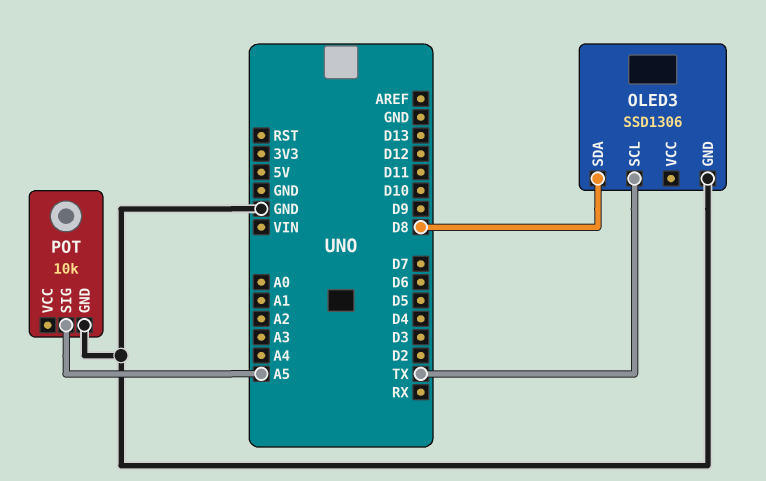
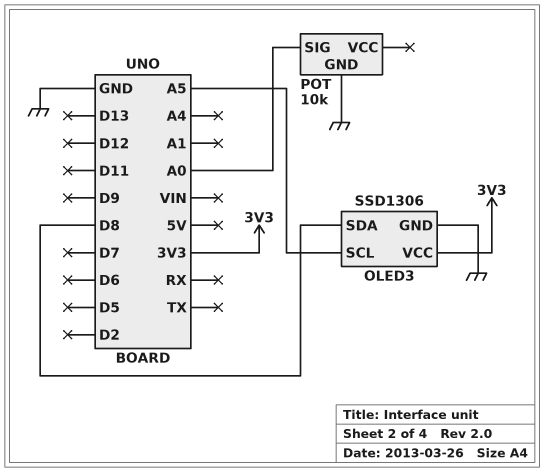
OLED3 pin SCL: TX -> A5
OLED3 pin VCC: none -> 3V3
POT pin SIG: A5 -> A0

